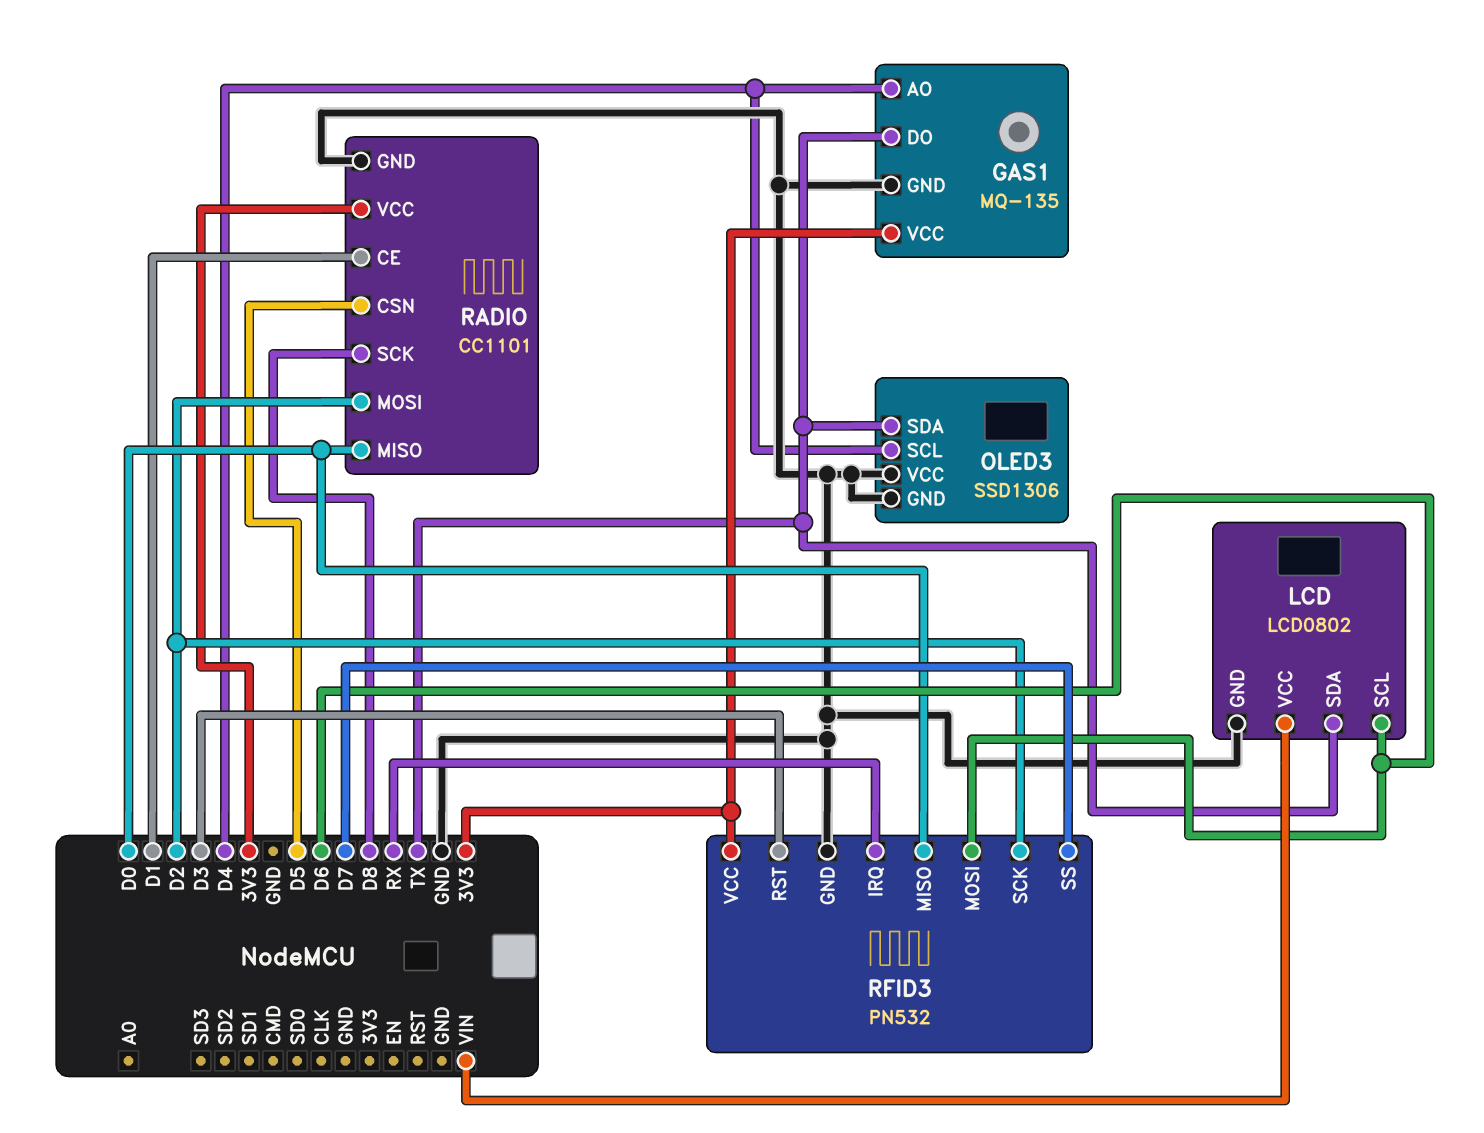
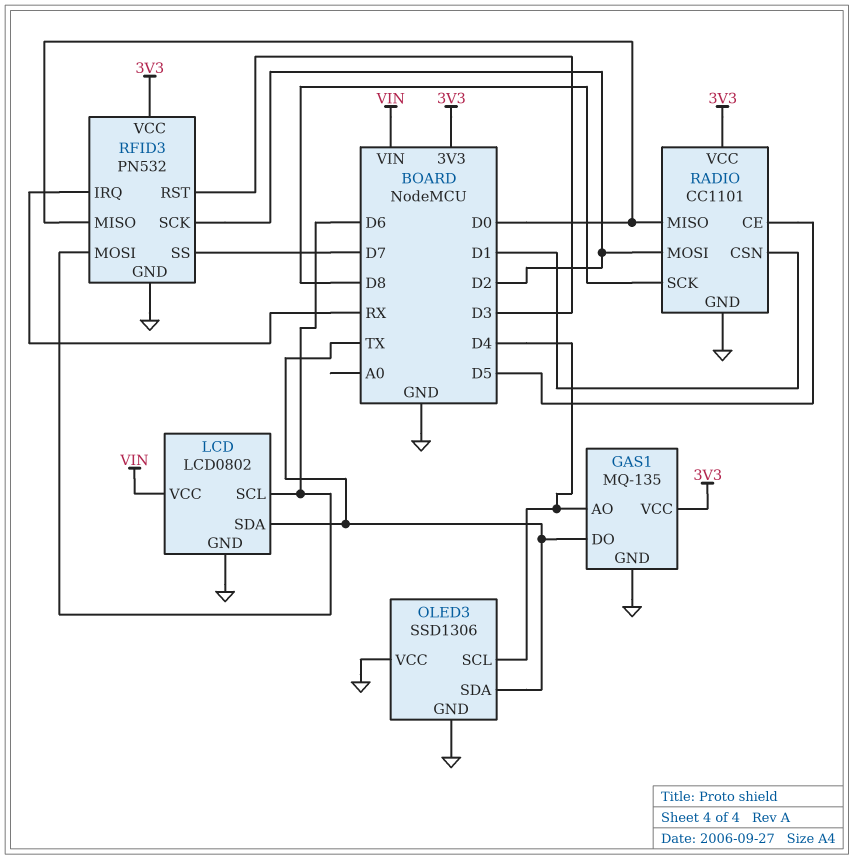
RADIO pin CE: D1 -> D5
RADIO pin CSN: D5 -> D1

